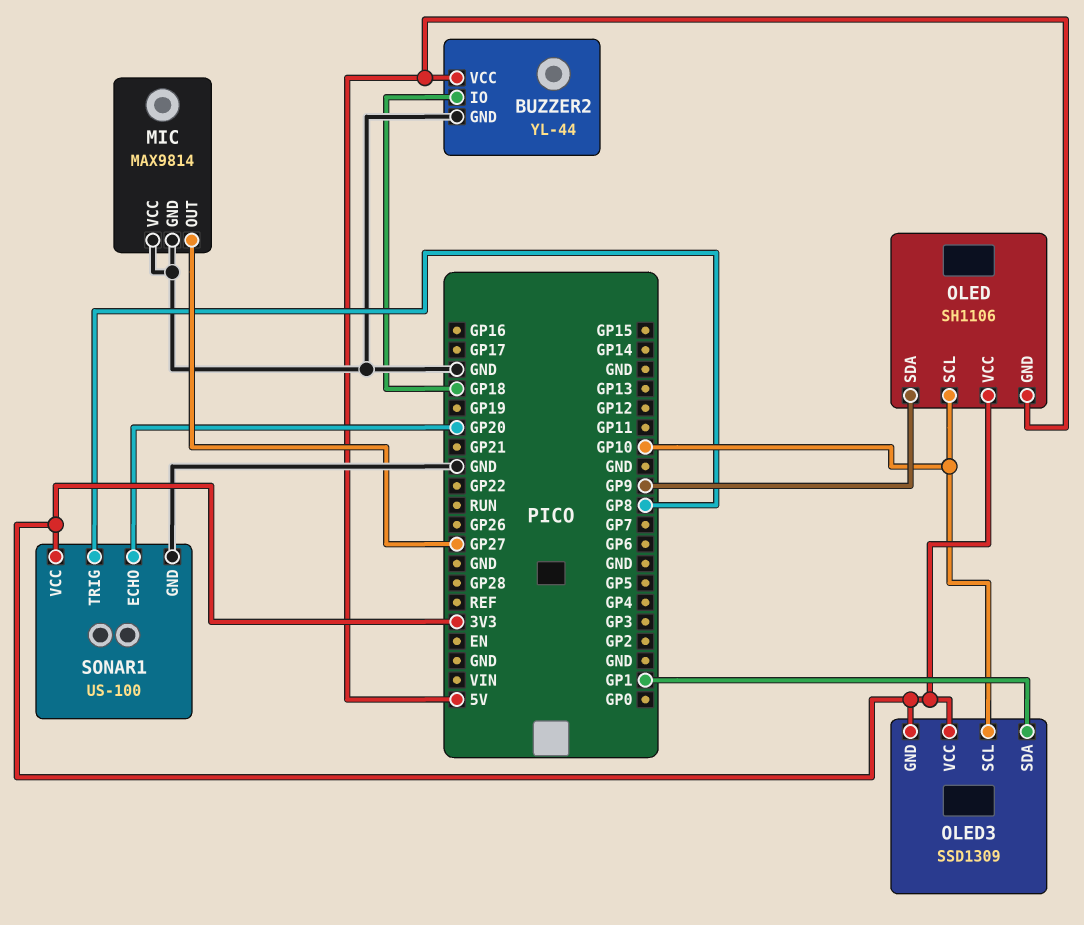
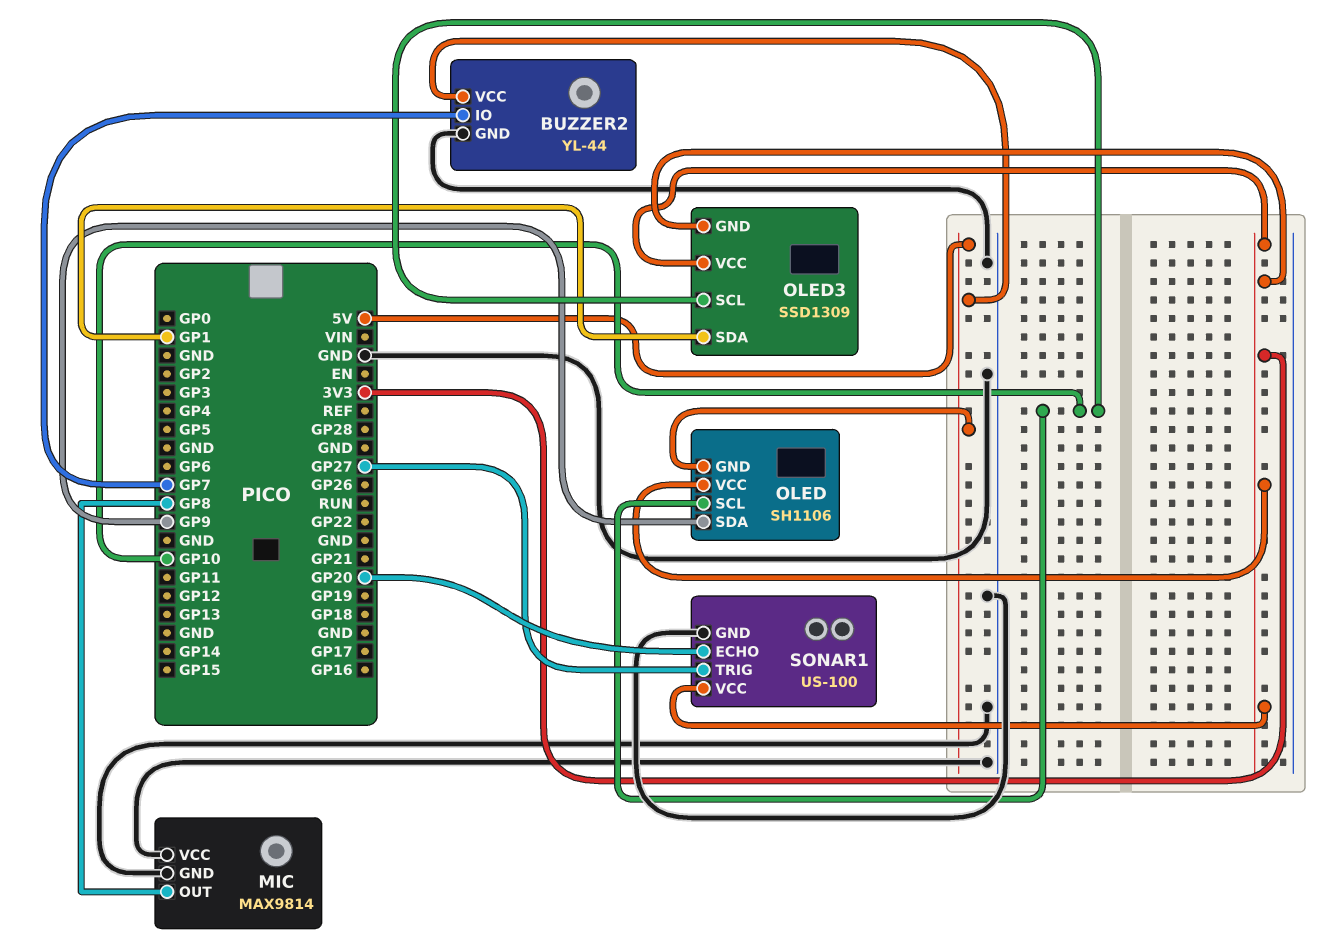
BUZZER2 pin IO: GP18 -> GP7
MIC pin OUT: GP27 -> GP8
SONAR1 pin TRIG: GP8 -> GP27

